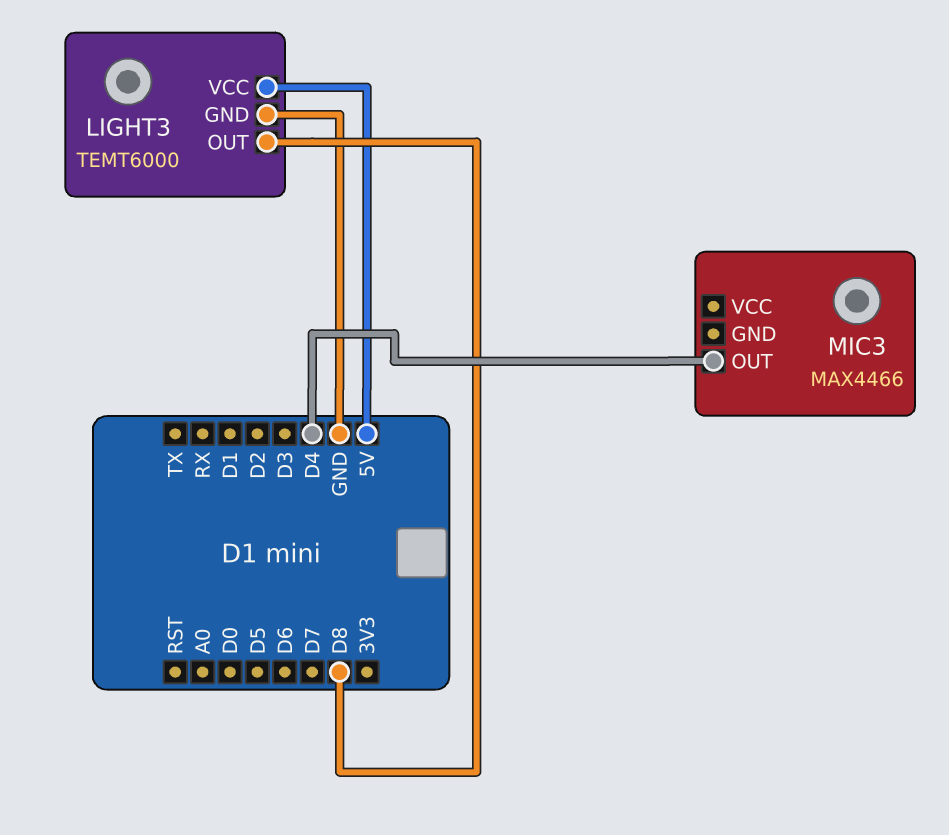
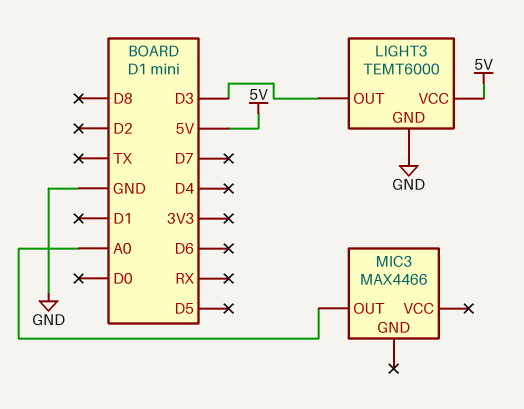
LIGHT3 pin OUT: D8 -> D3
MIC3 pin OUT: D4 -> A0

